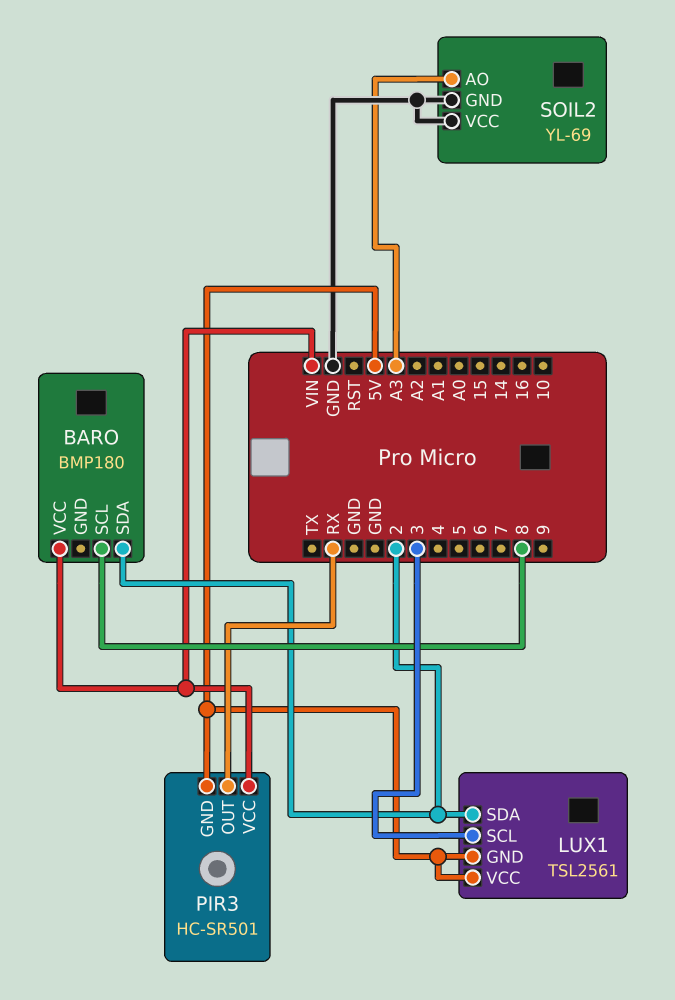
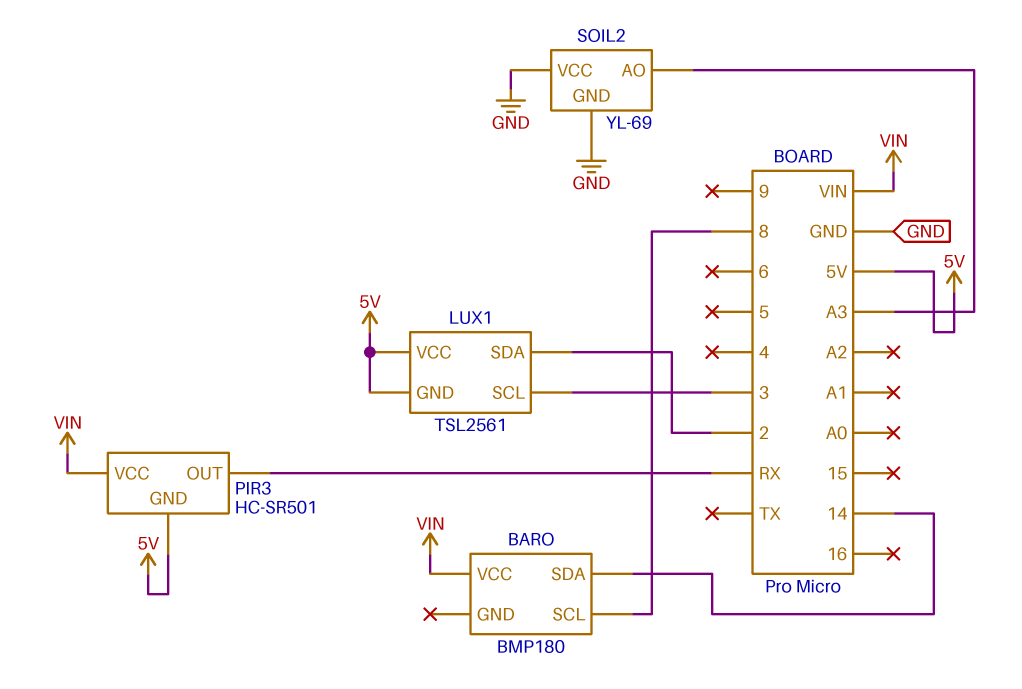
BARO pin SDA: 2 -> 14

